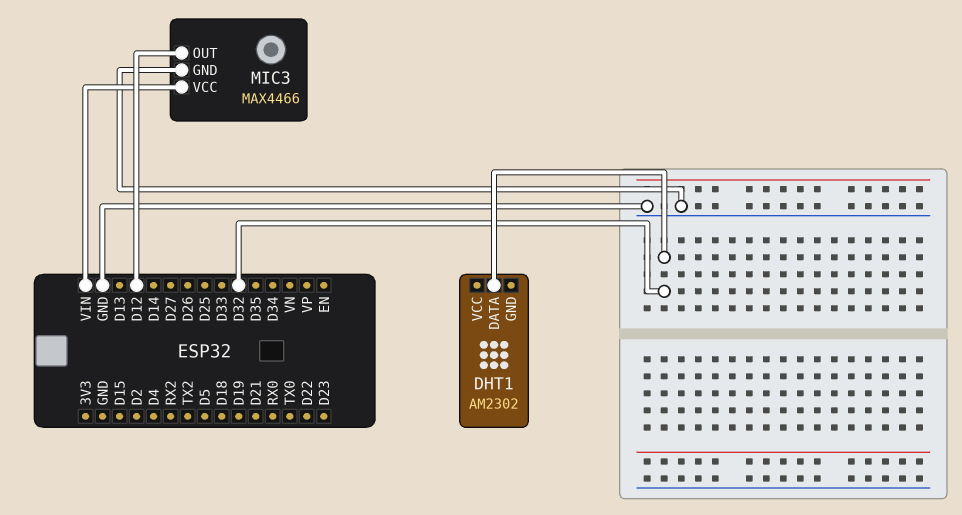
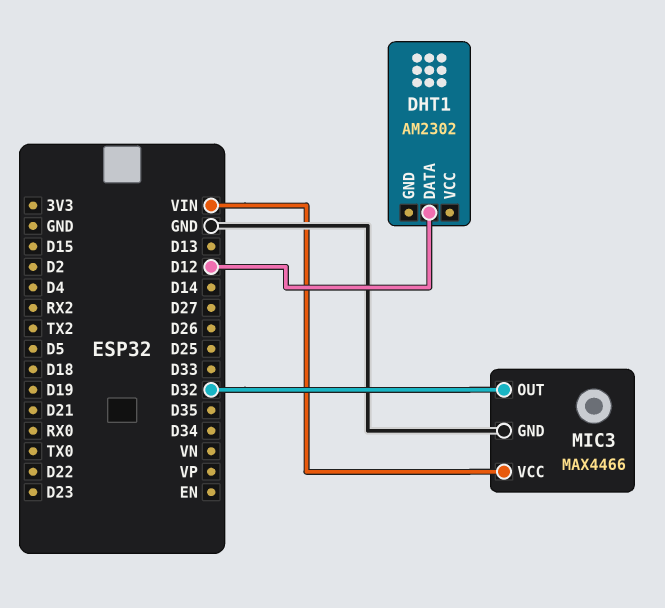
DHT1 pin DATA: D32 -> D12
MIC3 pin OUT: D12 -> D32

